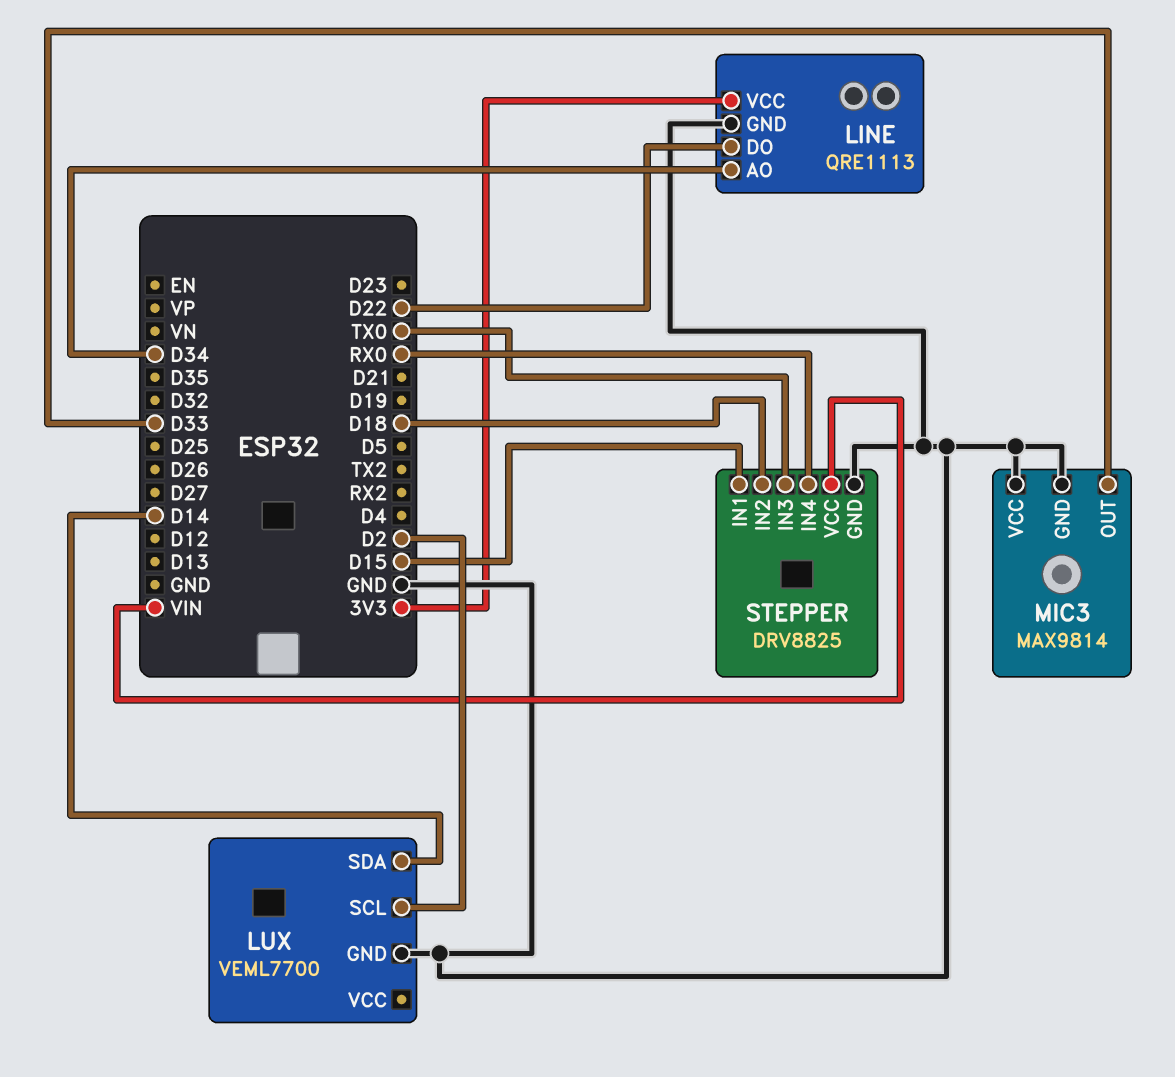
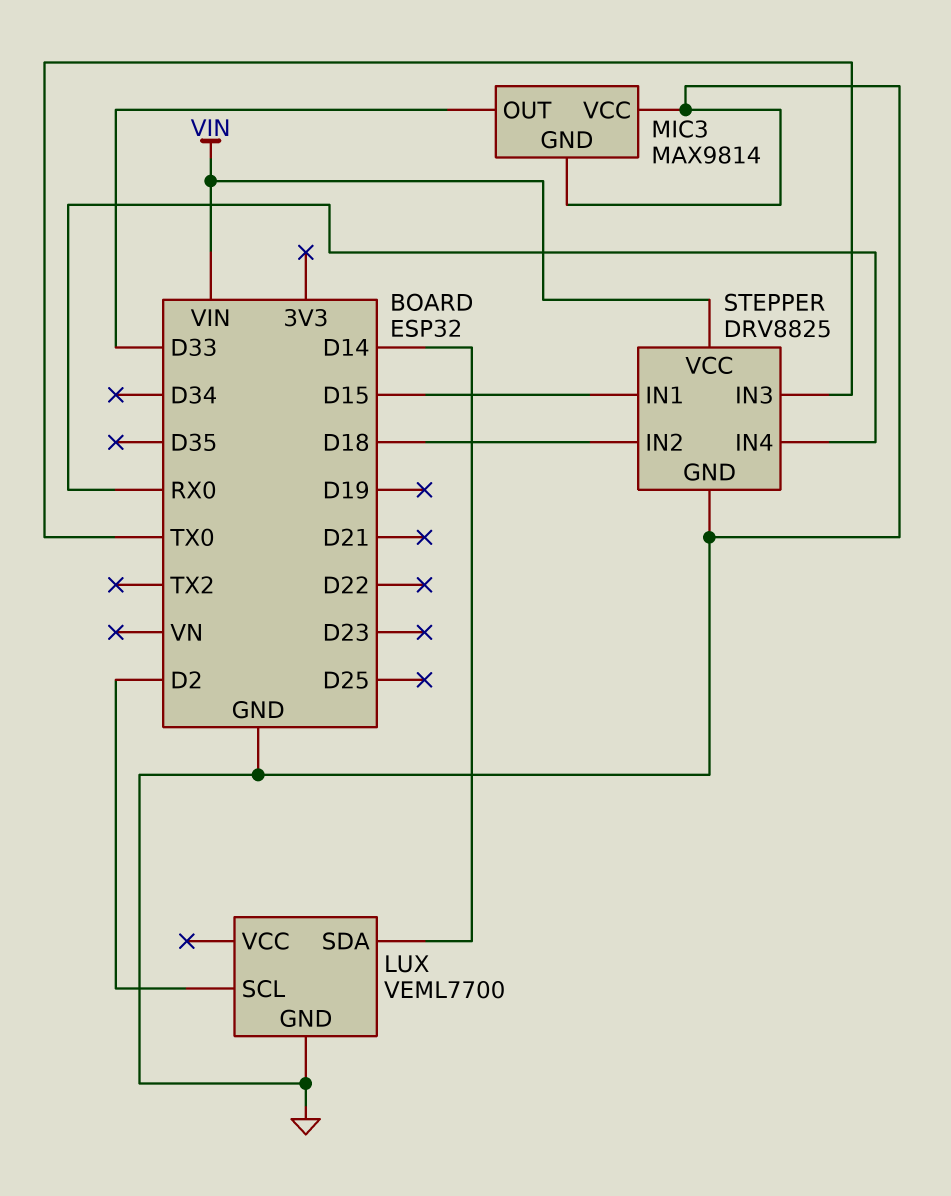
LINE: QRE1113 -> none
LINE pin AO: D34 -> none
LINE pin DO: D22 -> none
LINE pin GND: GND -> none
LINE pin VCC: 3V3 -> none

